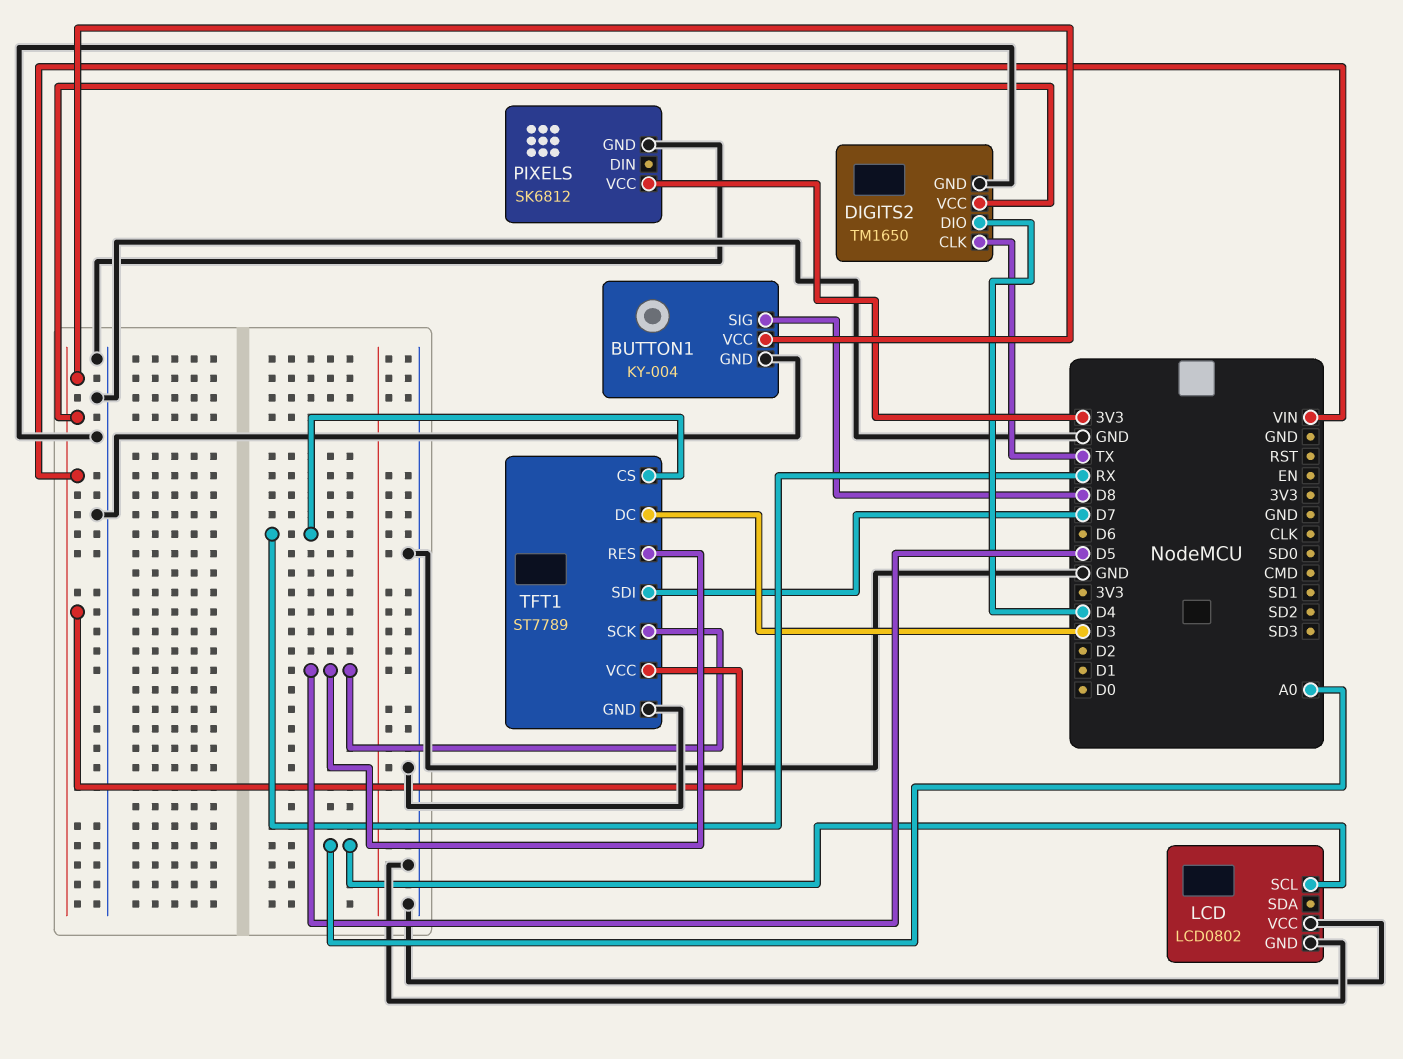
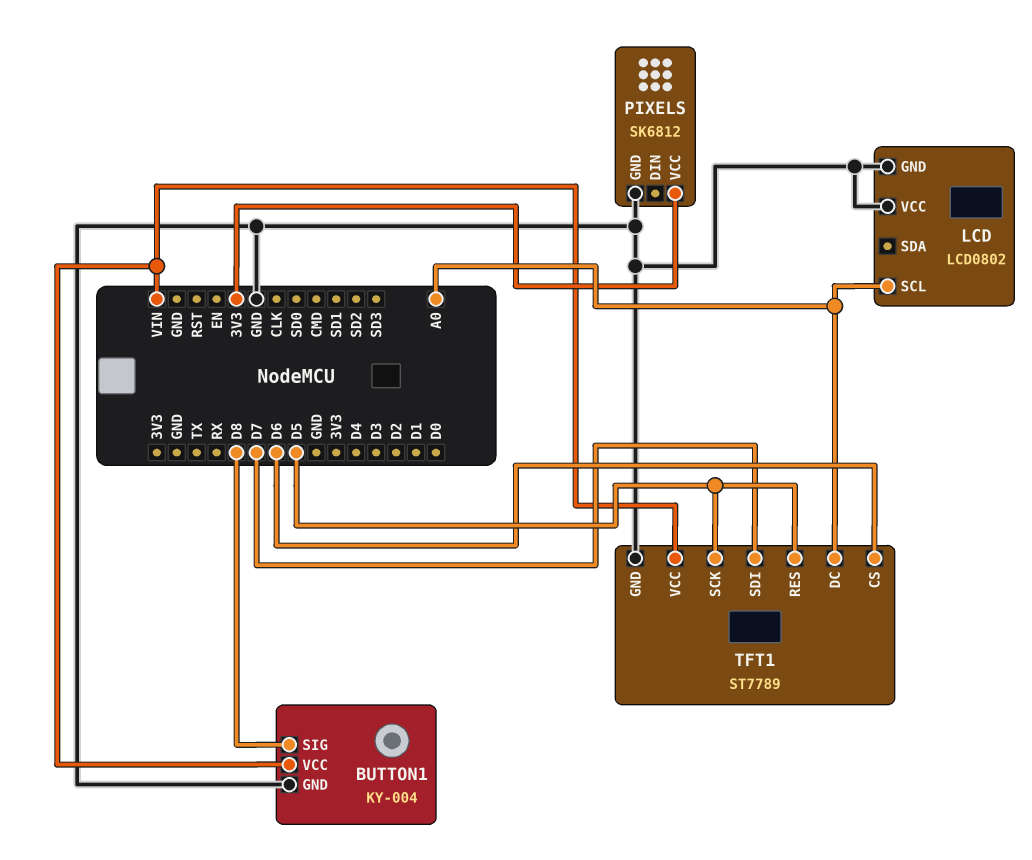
DIGITS2: TM1650 -> none
DIGITS2 pin CLK: TX -> none
DIGITS2 pin DIO: D4 -> none
DIGITS2 pin GND: GND -> none
DIGITS2 pin VCC: VIN -> none
TFT1 pin CS: RX -> D6
TFT1 pin DC: D3 -> A0

